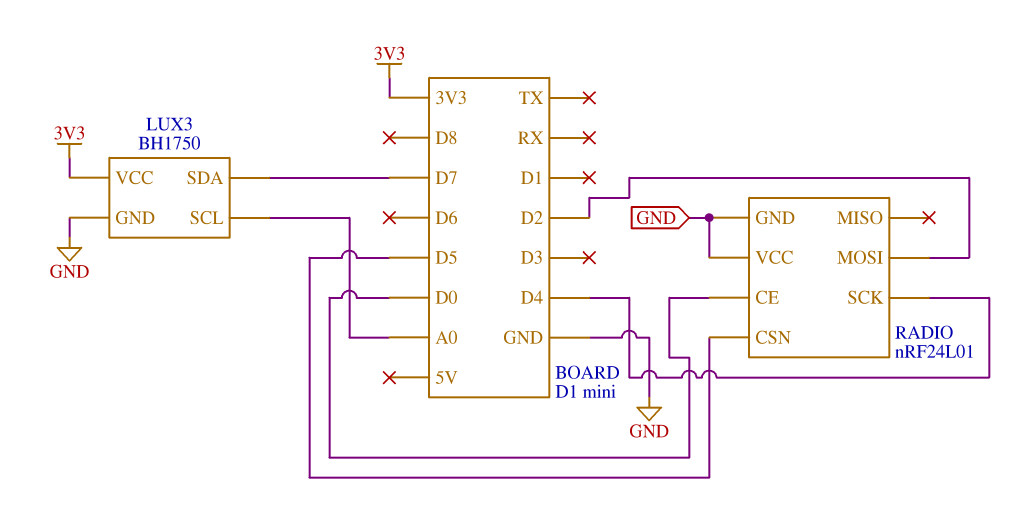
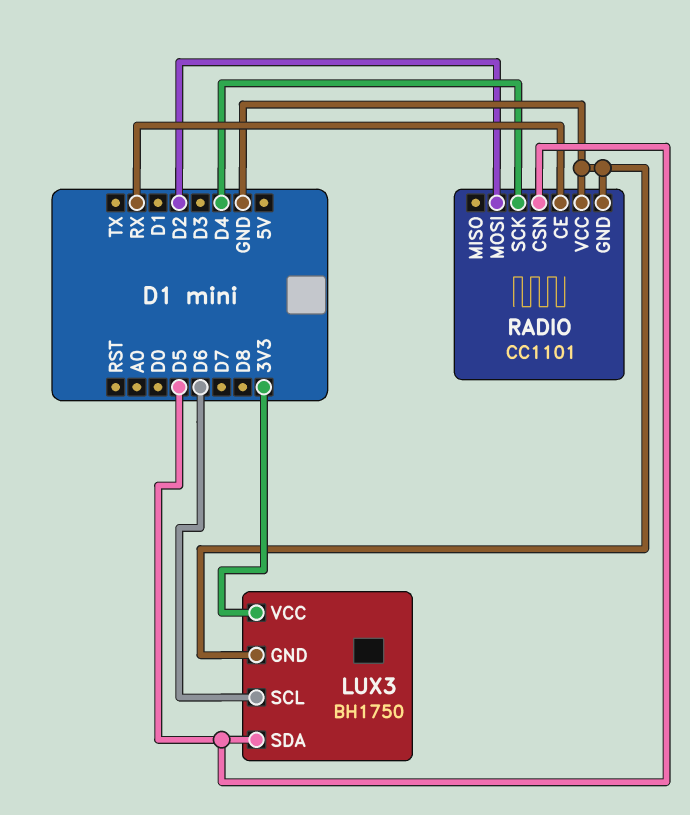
LUX3 pin SCL: A0 -> D6
LUX3 pin SDA: D7 -> D5
RADIO: nRF24L01 -> CC1101
RADIO pin CE: D0 -> RX

